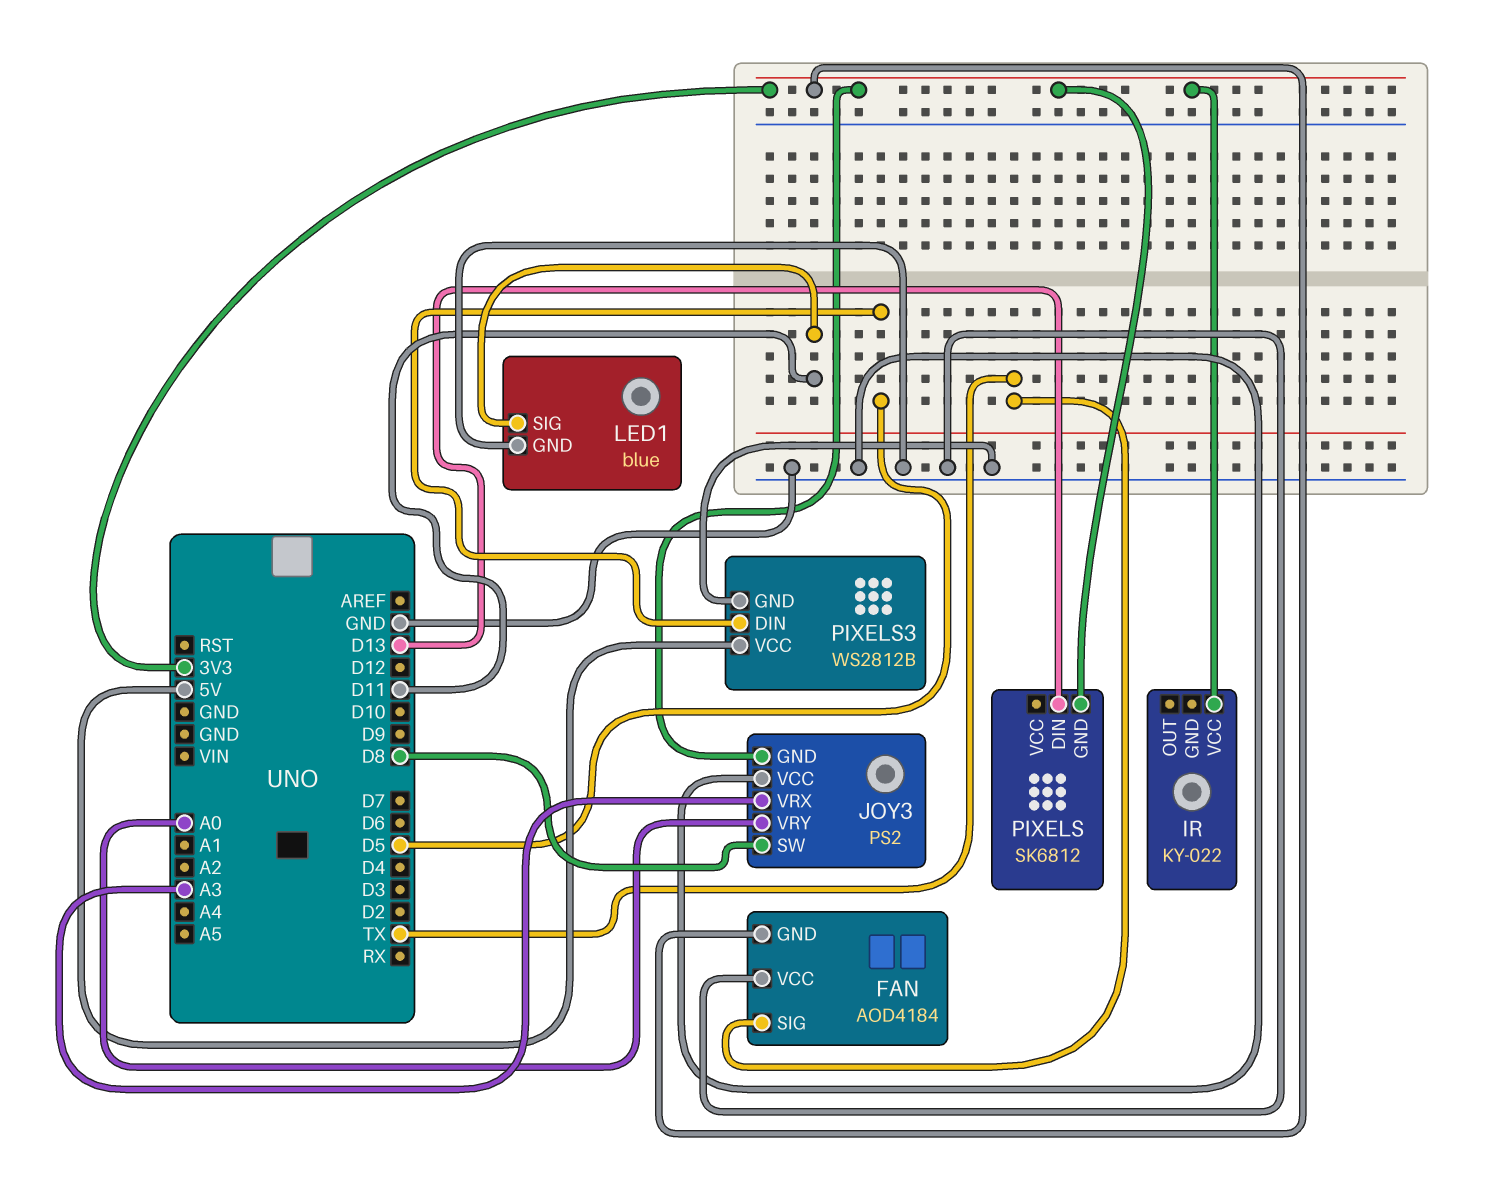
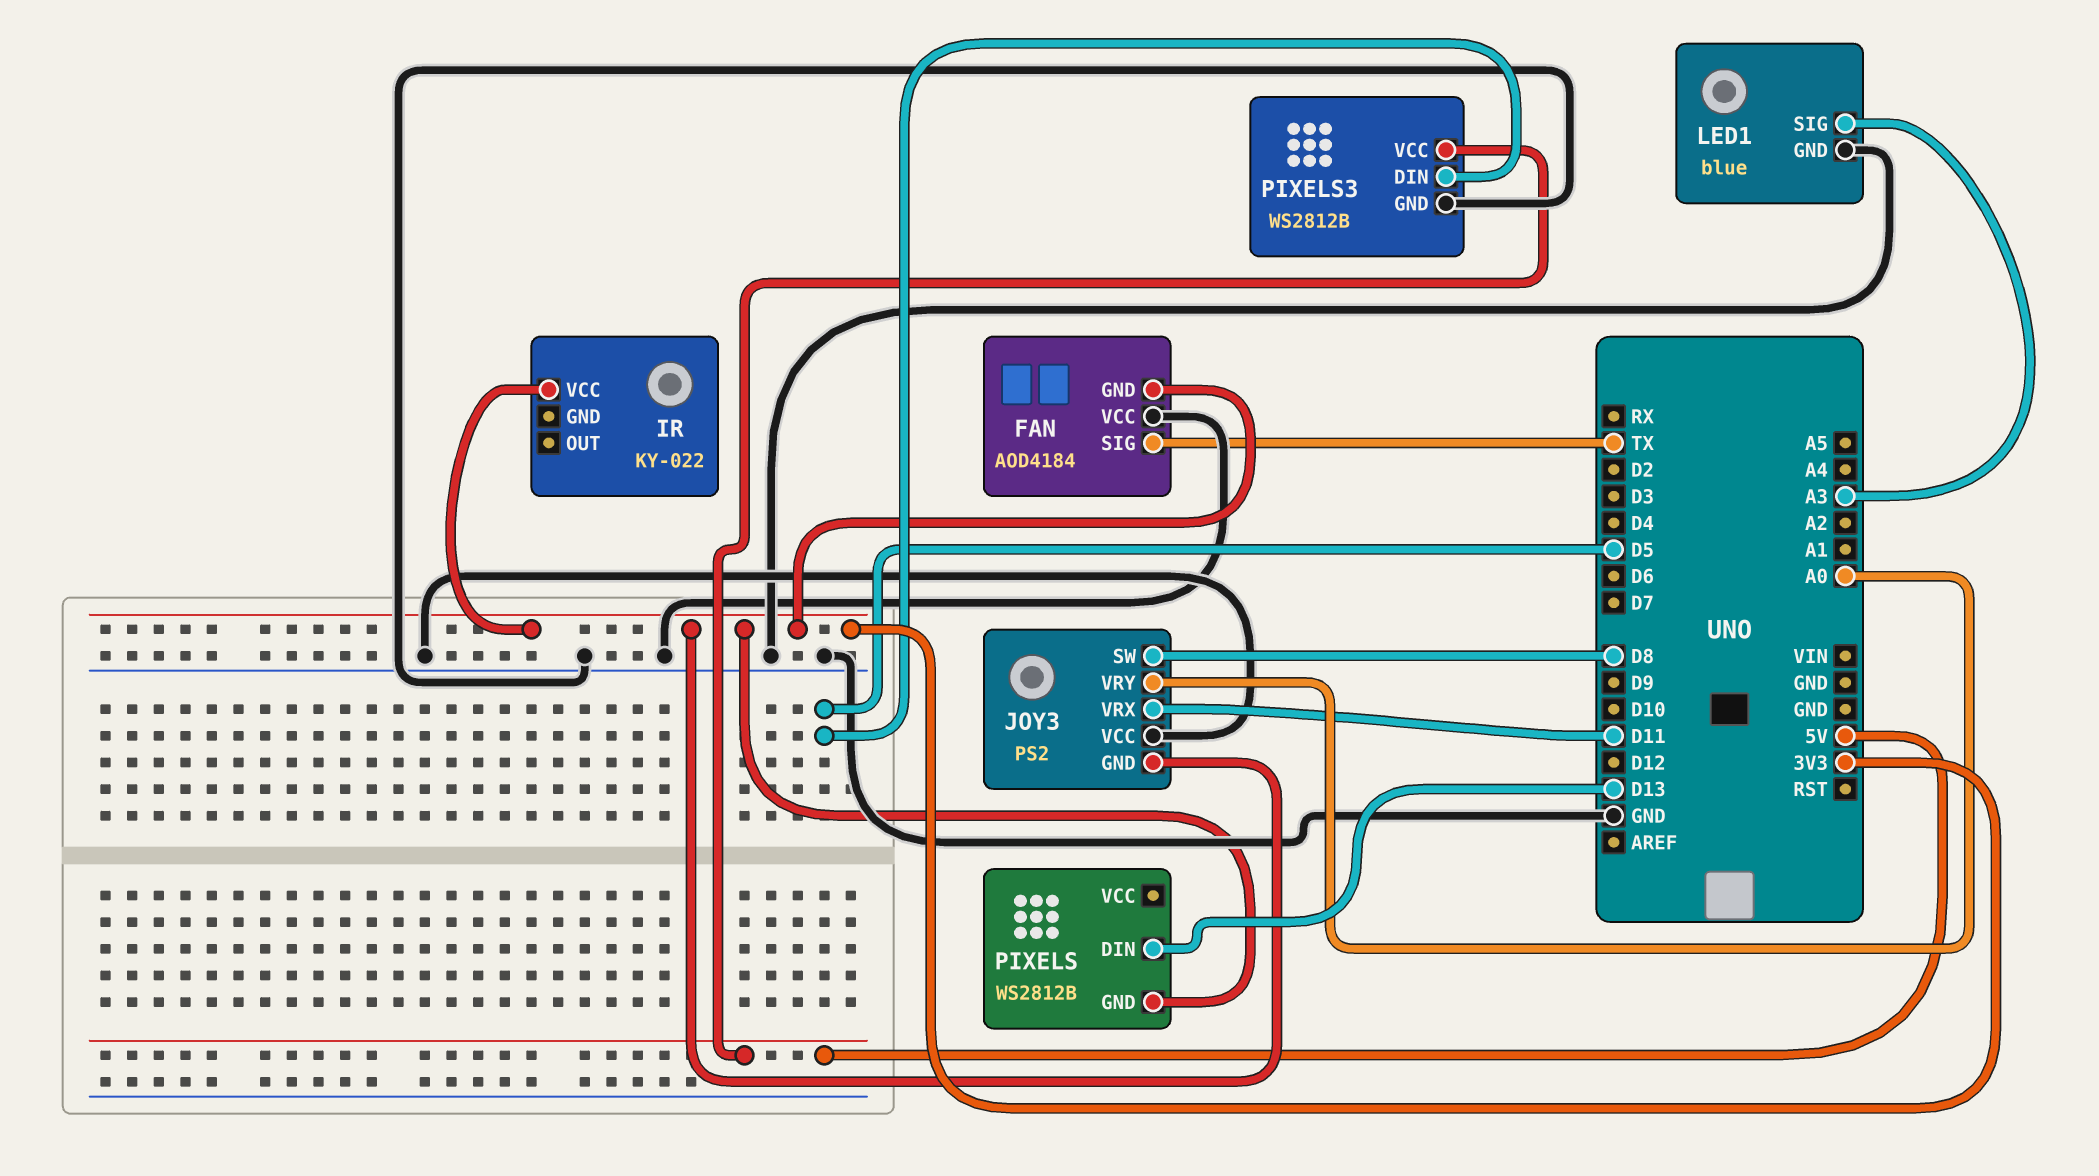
JOY3 pin VRX: A3 -> D11
LED1 pin SIG: D11 -> A3
PIXELS: SK6812 -> WS2812B

